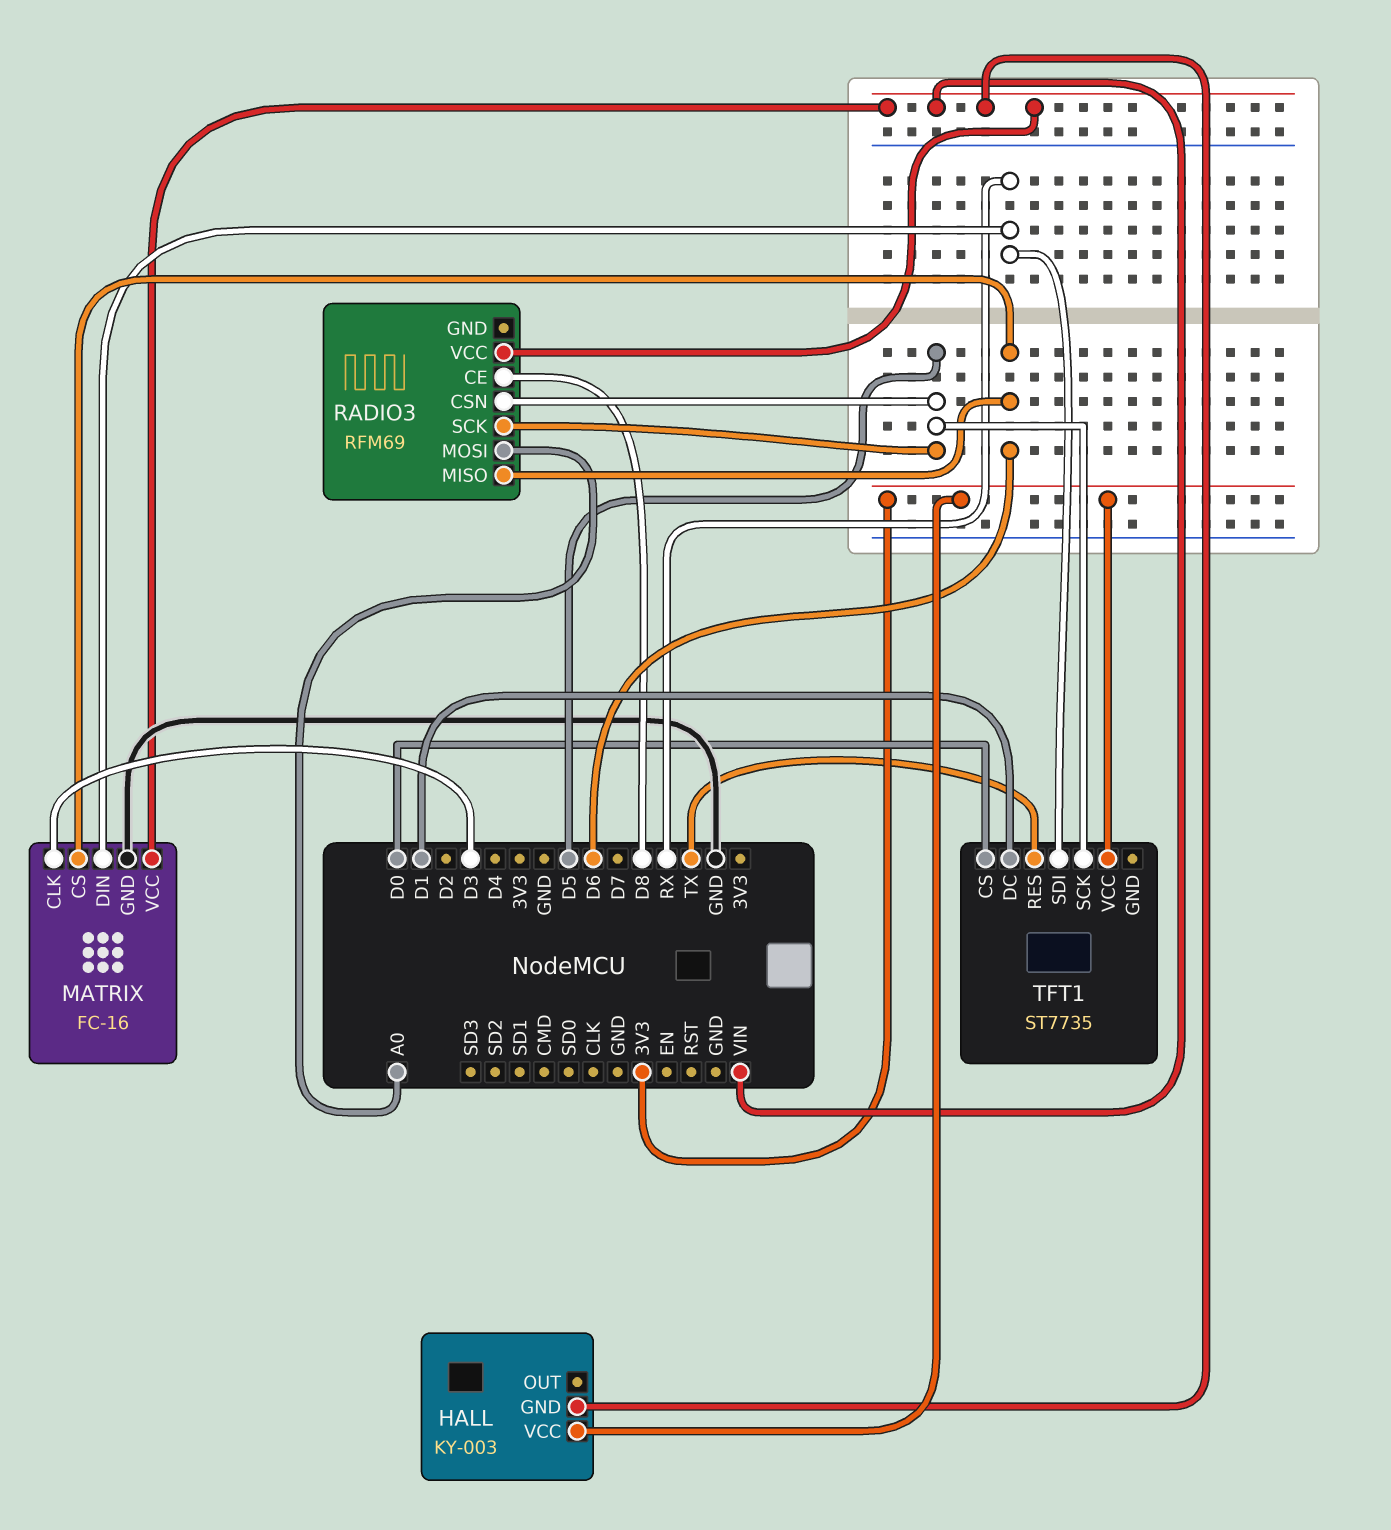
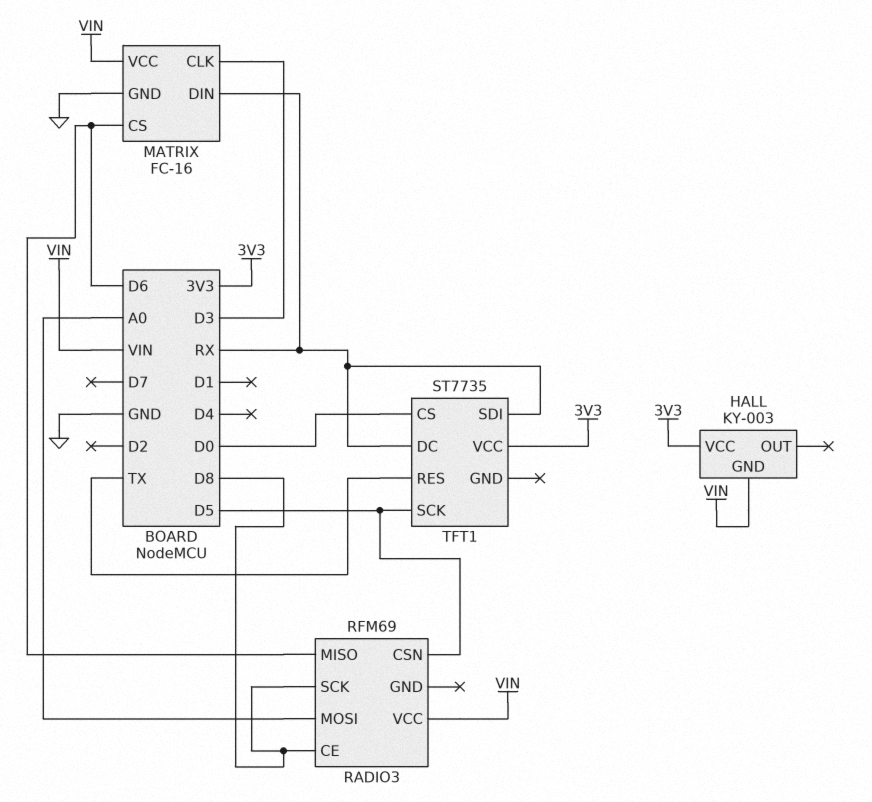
RADIO3 pin SCK: D5 -> D8
TFT1 pin DC: D1 -> RX

